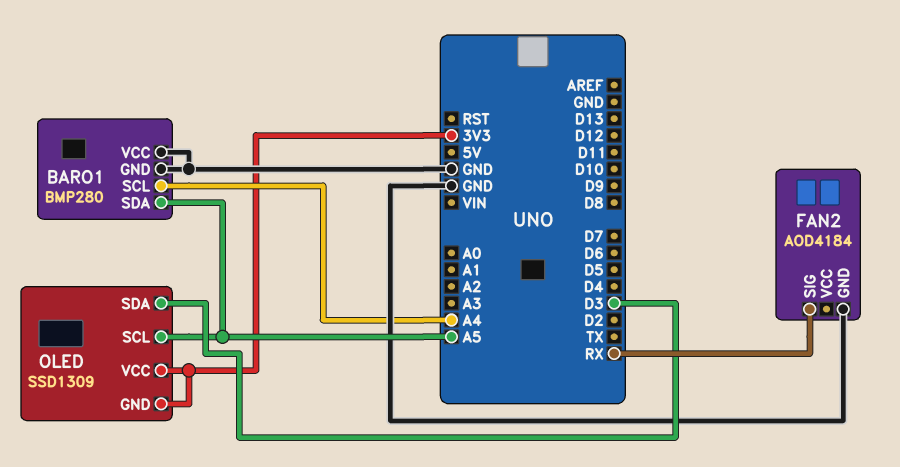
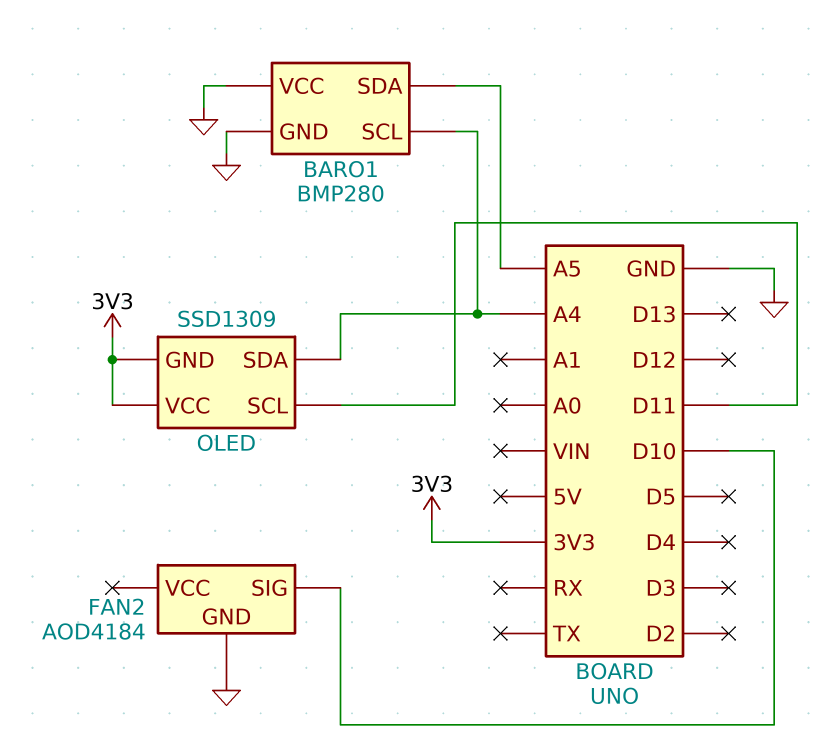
FAN2 pin SIG: RX -> D10
OLED pin SCL: A5 -> D11
OLED pin SDA: D3 -> A4

